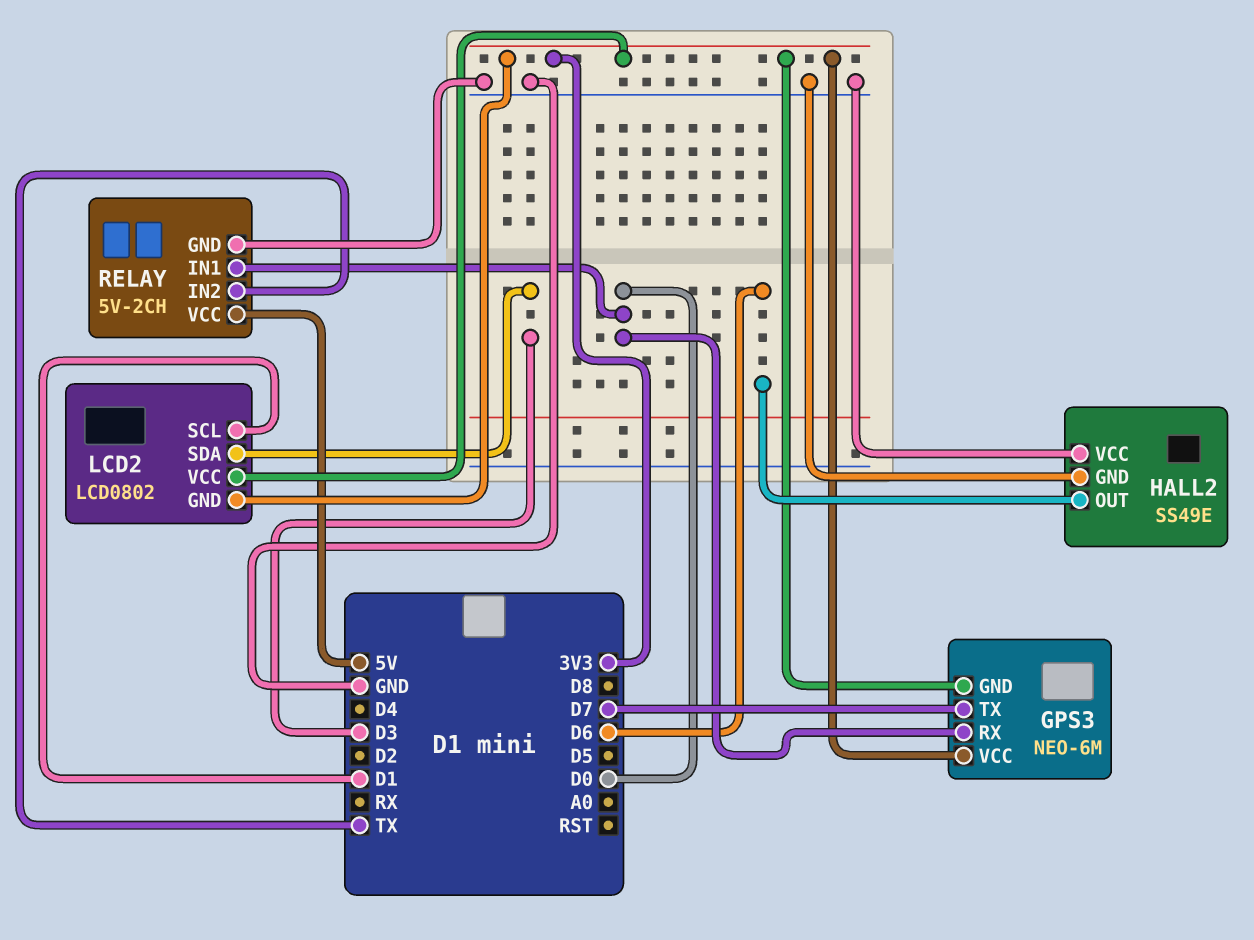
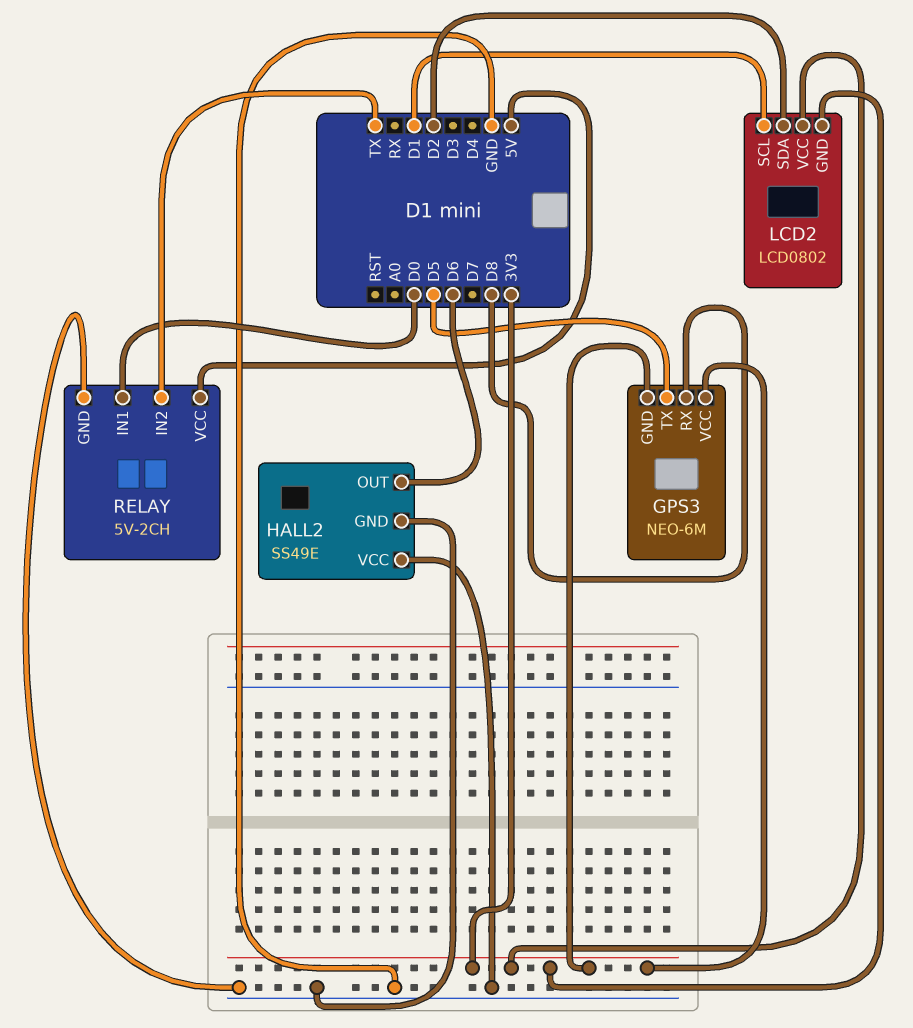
GPS3 pin RX: D0 -> D8
GPS3 pin TX: D7 -> D5
LCD2 pin SDA: D3 -> D2

